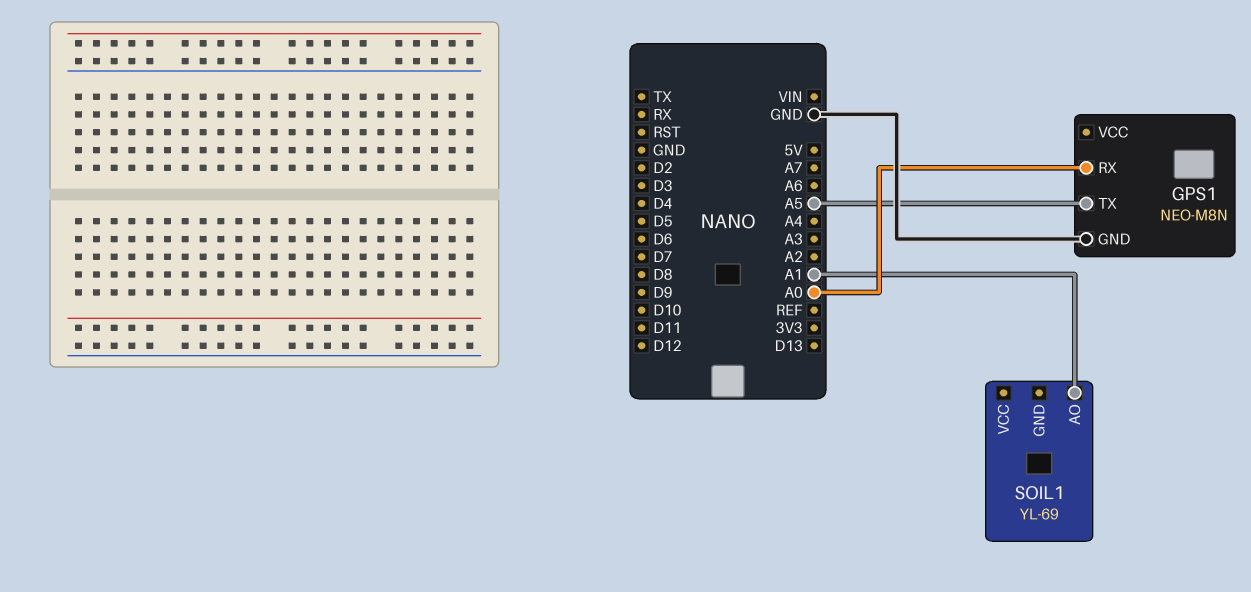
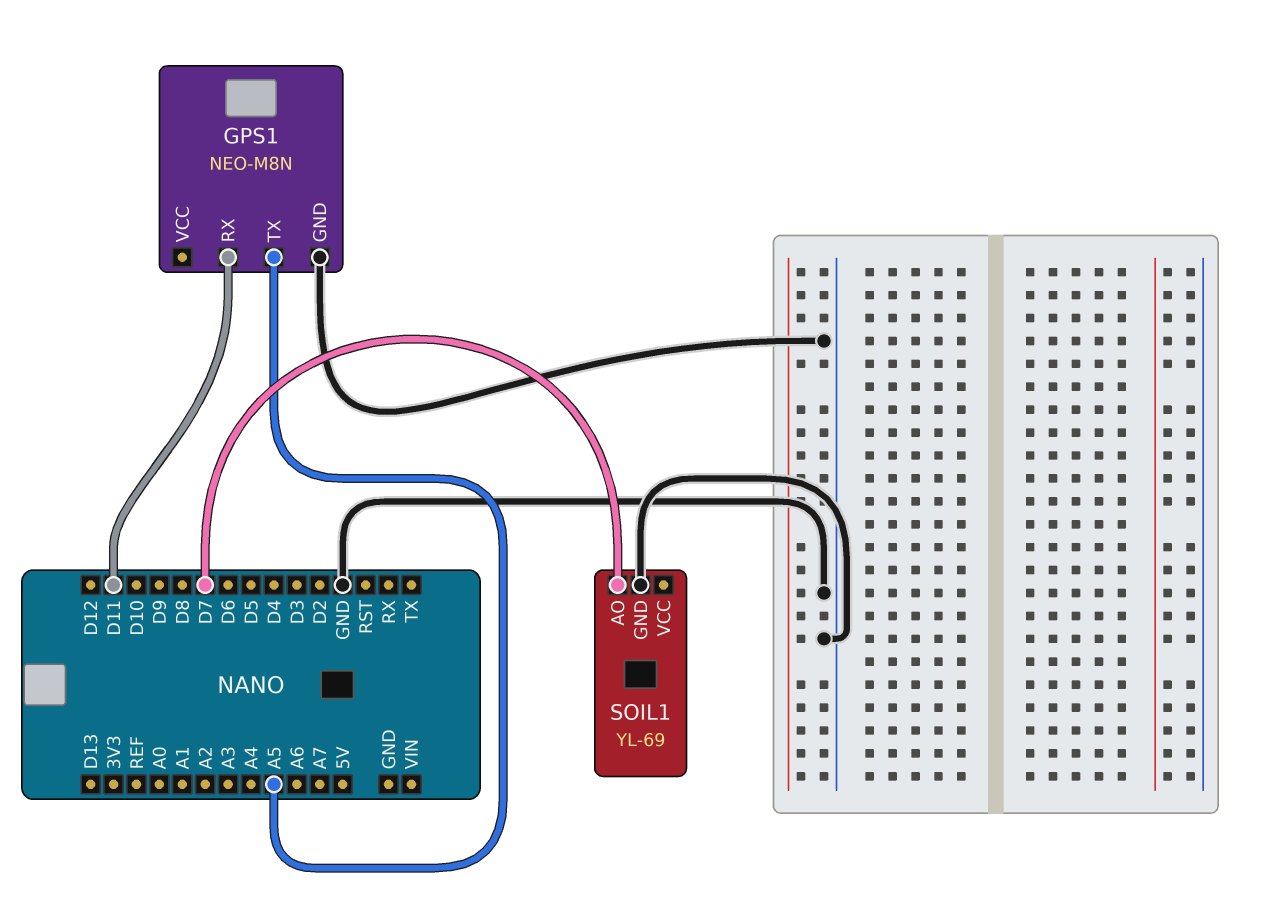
GPS1 pin RX: A0 -> D11
SOIL1 pin AO: A1 -> D7
SOIL1 pin GND: none -> GND

